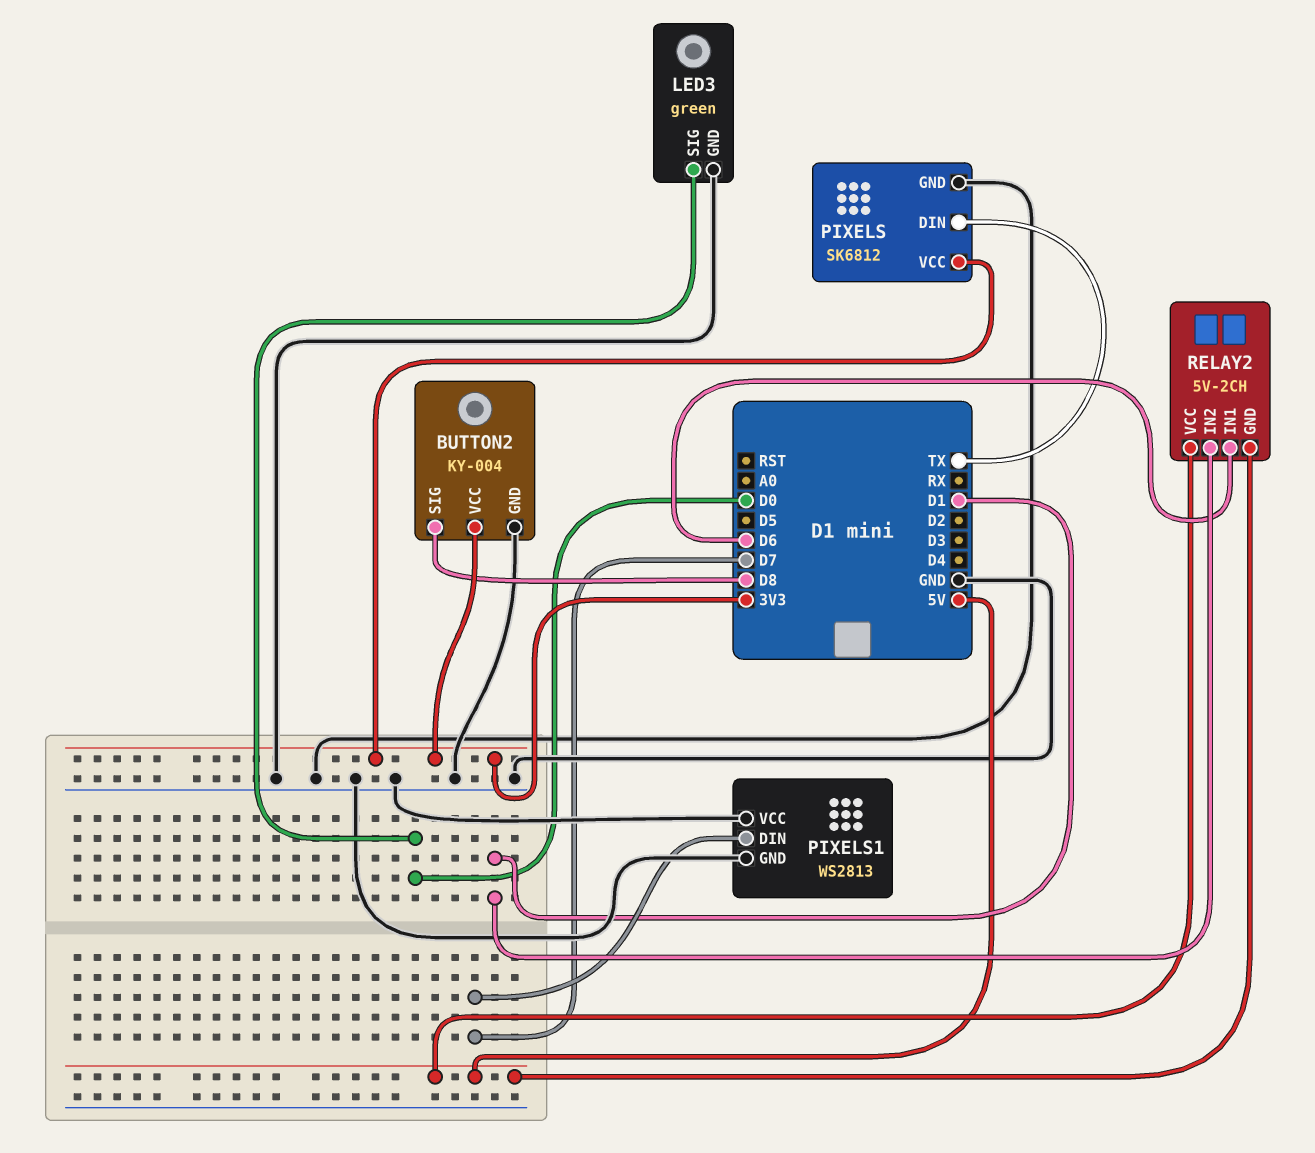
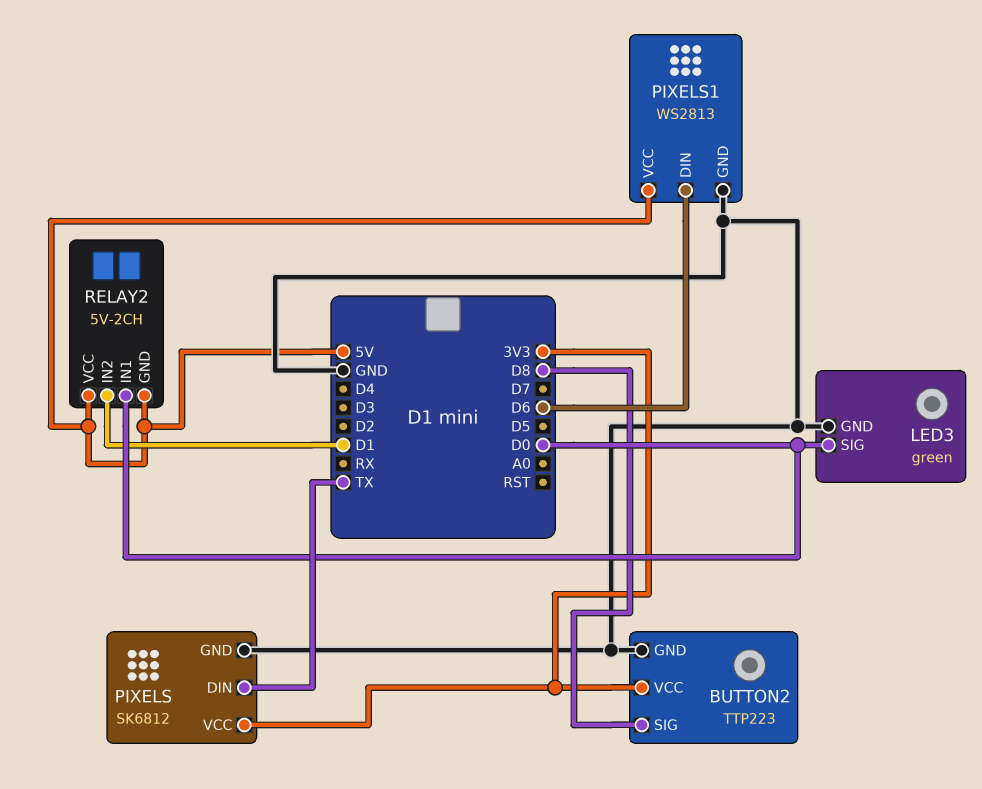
BUTTON2: KY-004 -> TTP223
PIXELS1 pin DIN: D7 -> D6
PIXELS1 pin VCC: GND -> 5V
RELAY2 pin IN1: D6 -> D0

